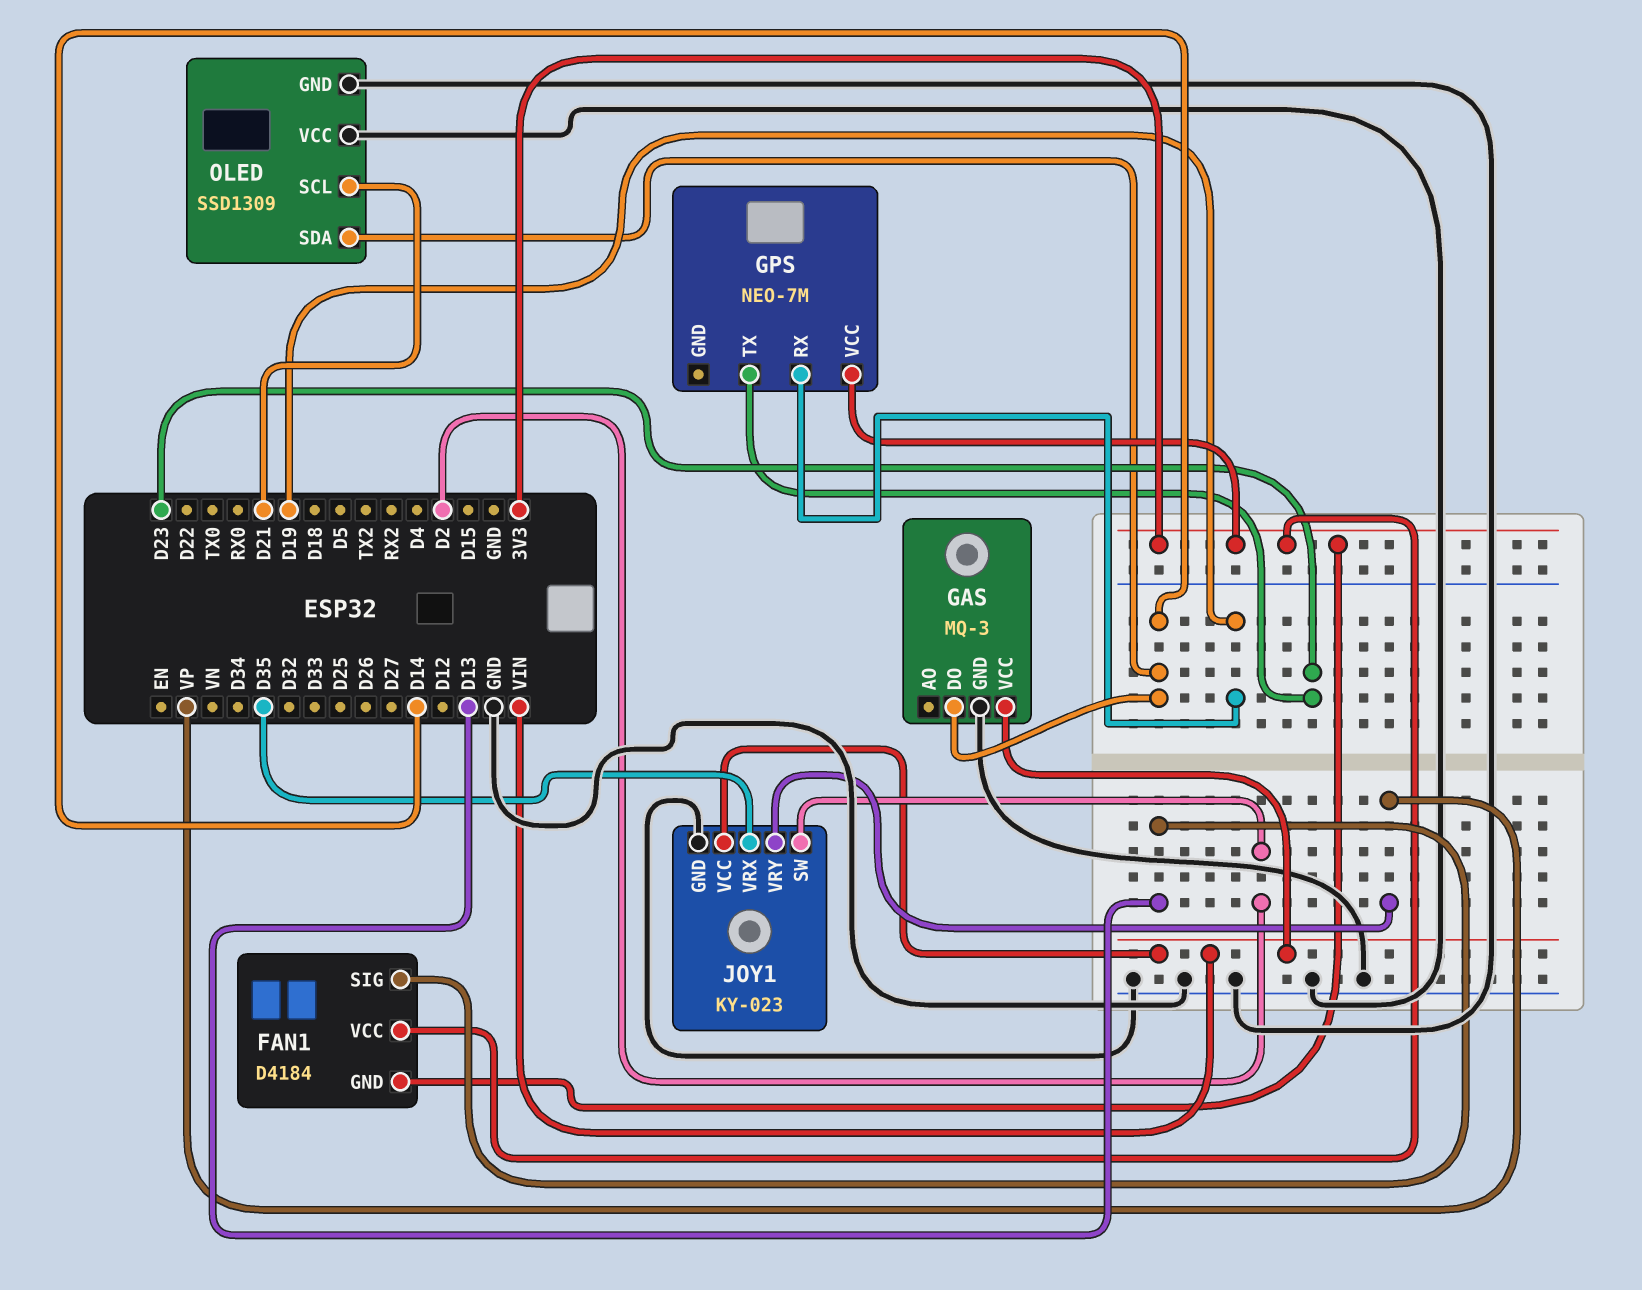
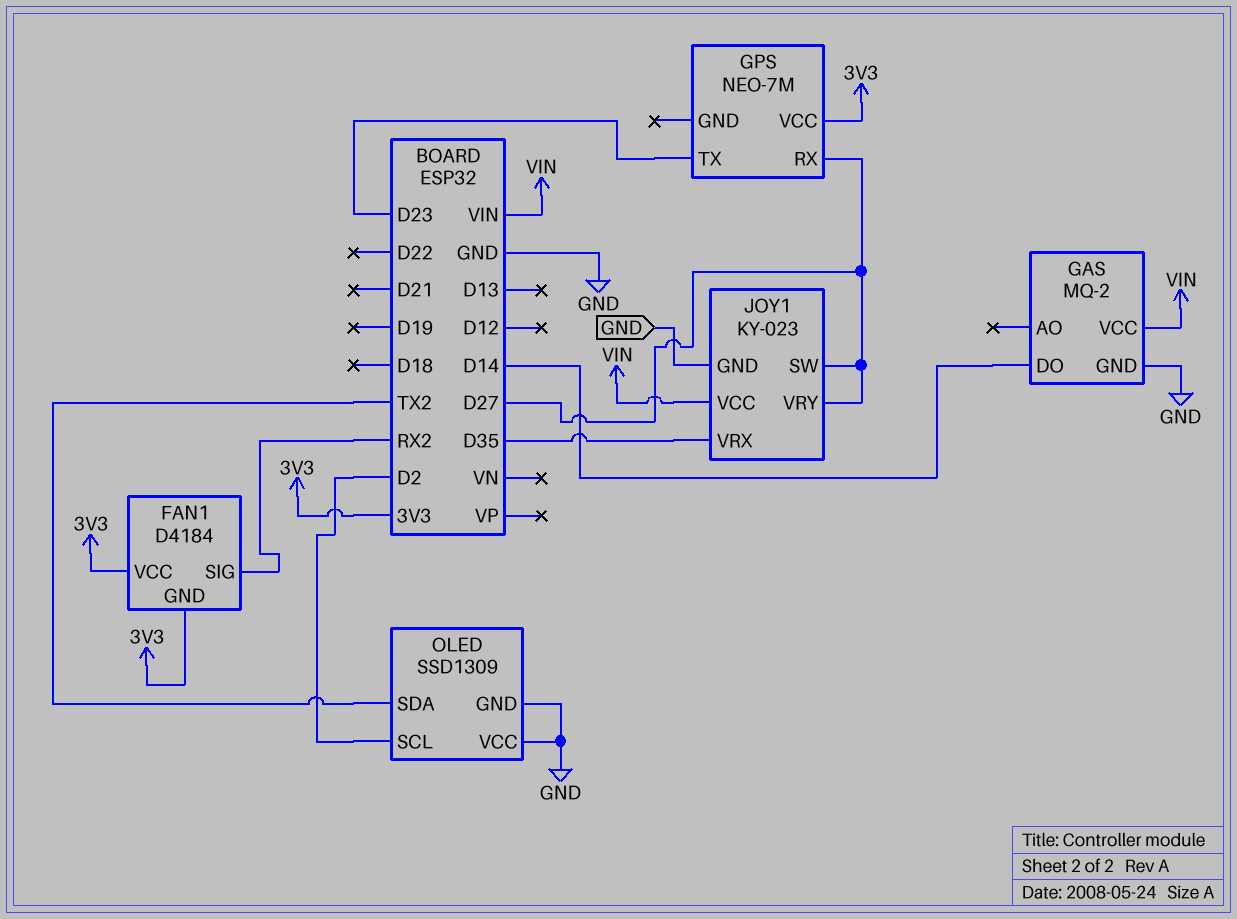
FAN1 pin SIG: D13 -> RX2
GAS: MQ-3 -> MQ-2
GPS pin RX: D19 -> D27
JOY1 pin SW: D2 -> D27
JOY1 pin VRY: VP -> D27
OLED pin SCL: D21 -> D2
OLED pin SDA: D14 -> TX2

